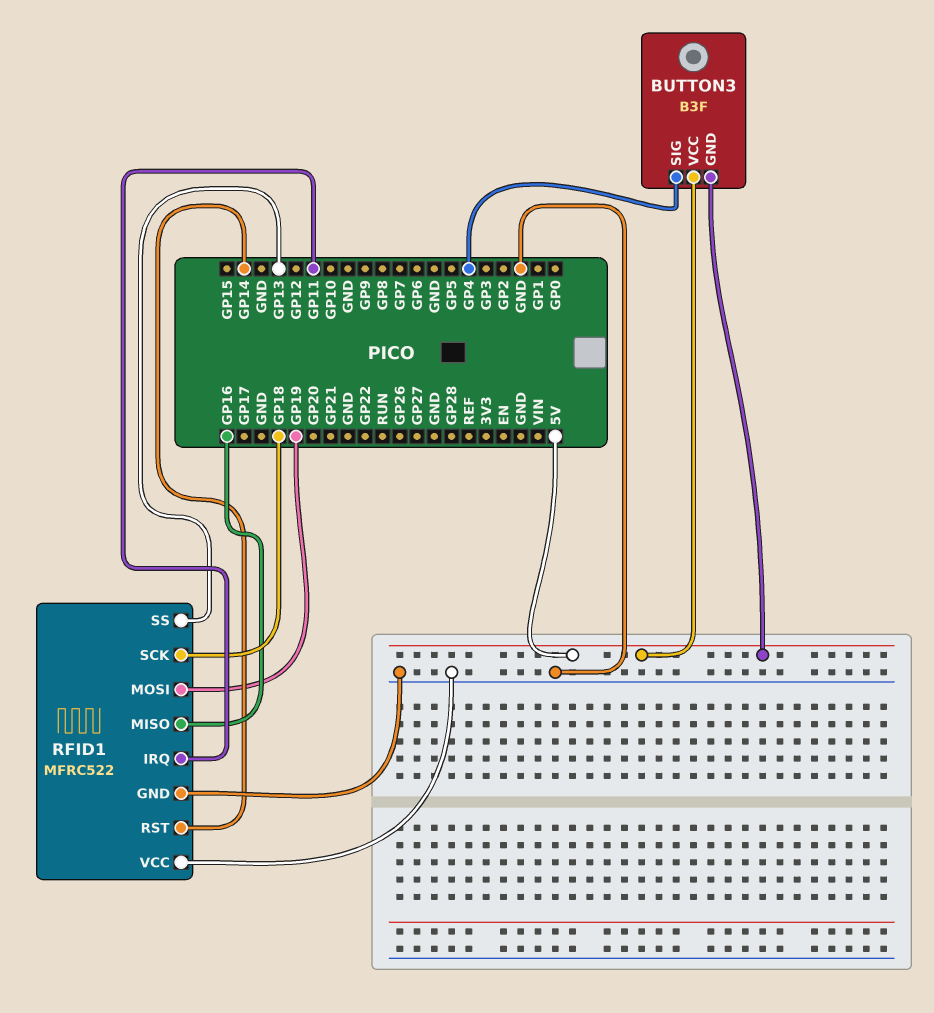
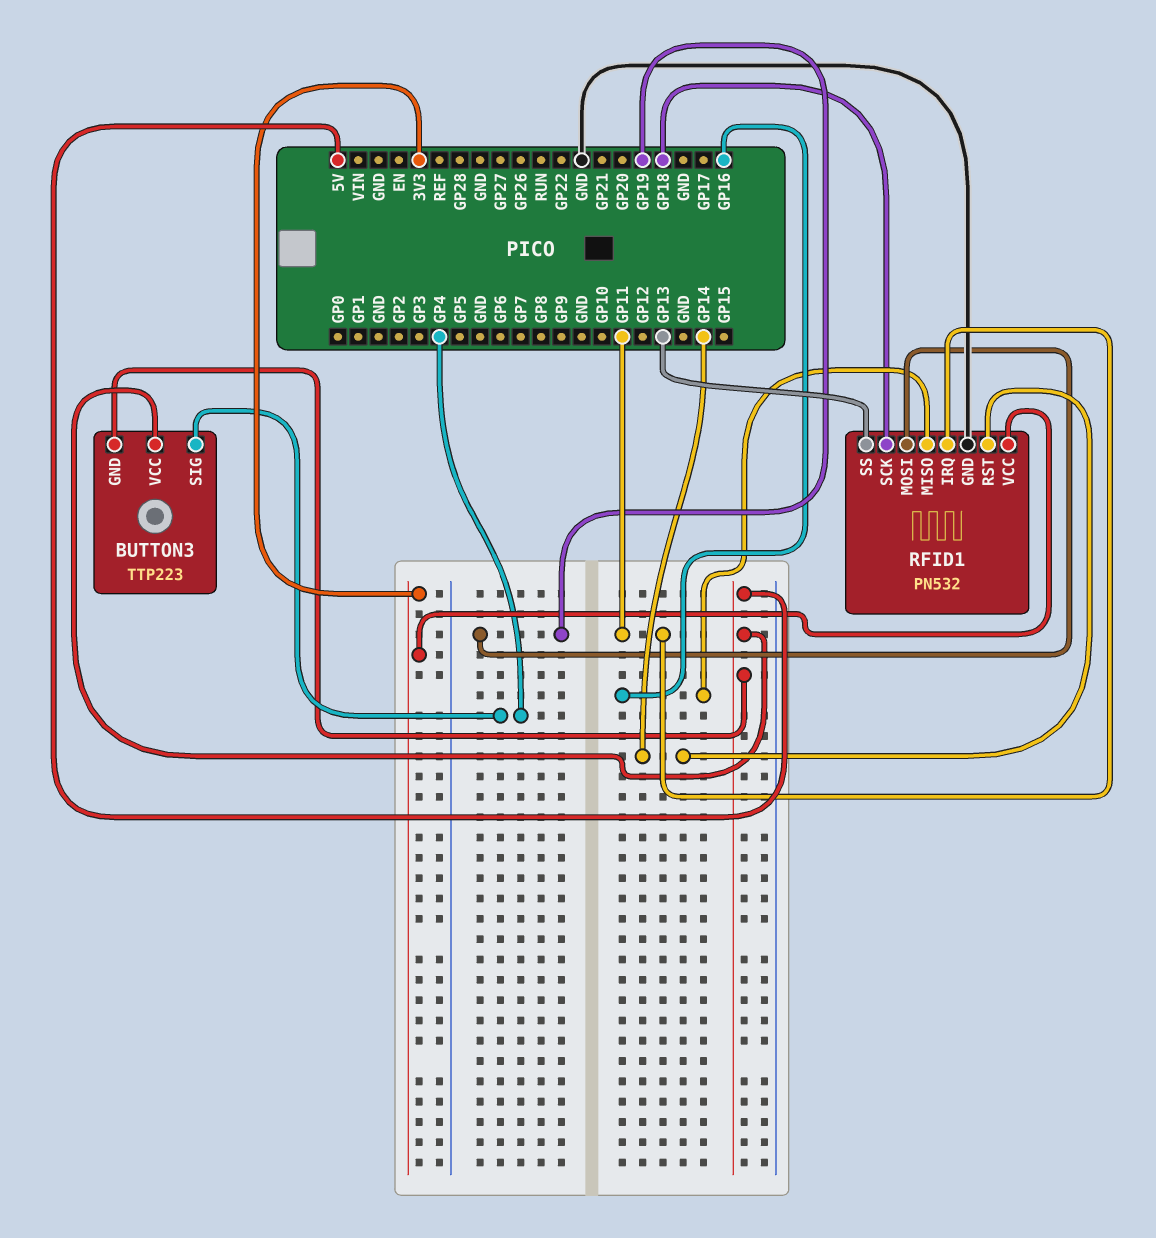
BUTTON3: B3F -> TTP223
RFID1: MFRC522 -> PN532
RFID1 pin VCC: GND -> 3V3

